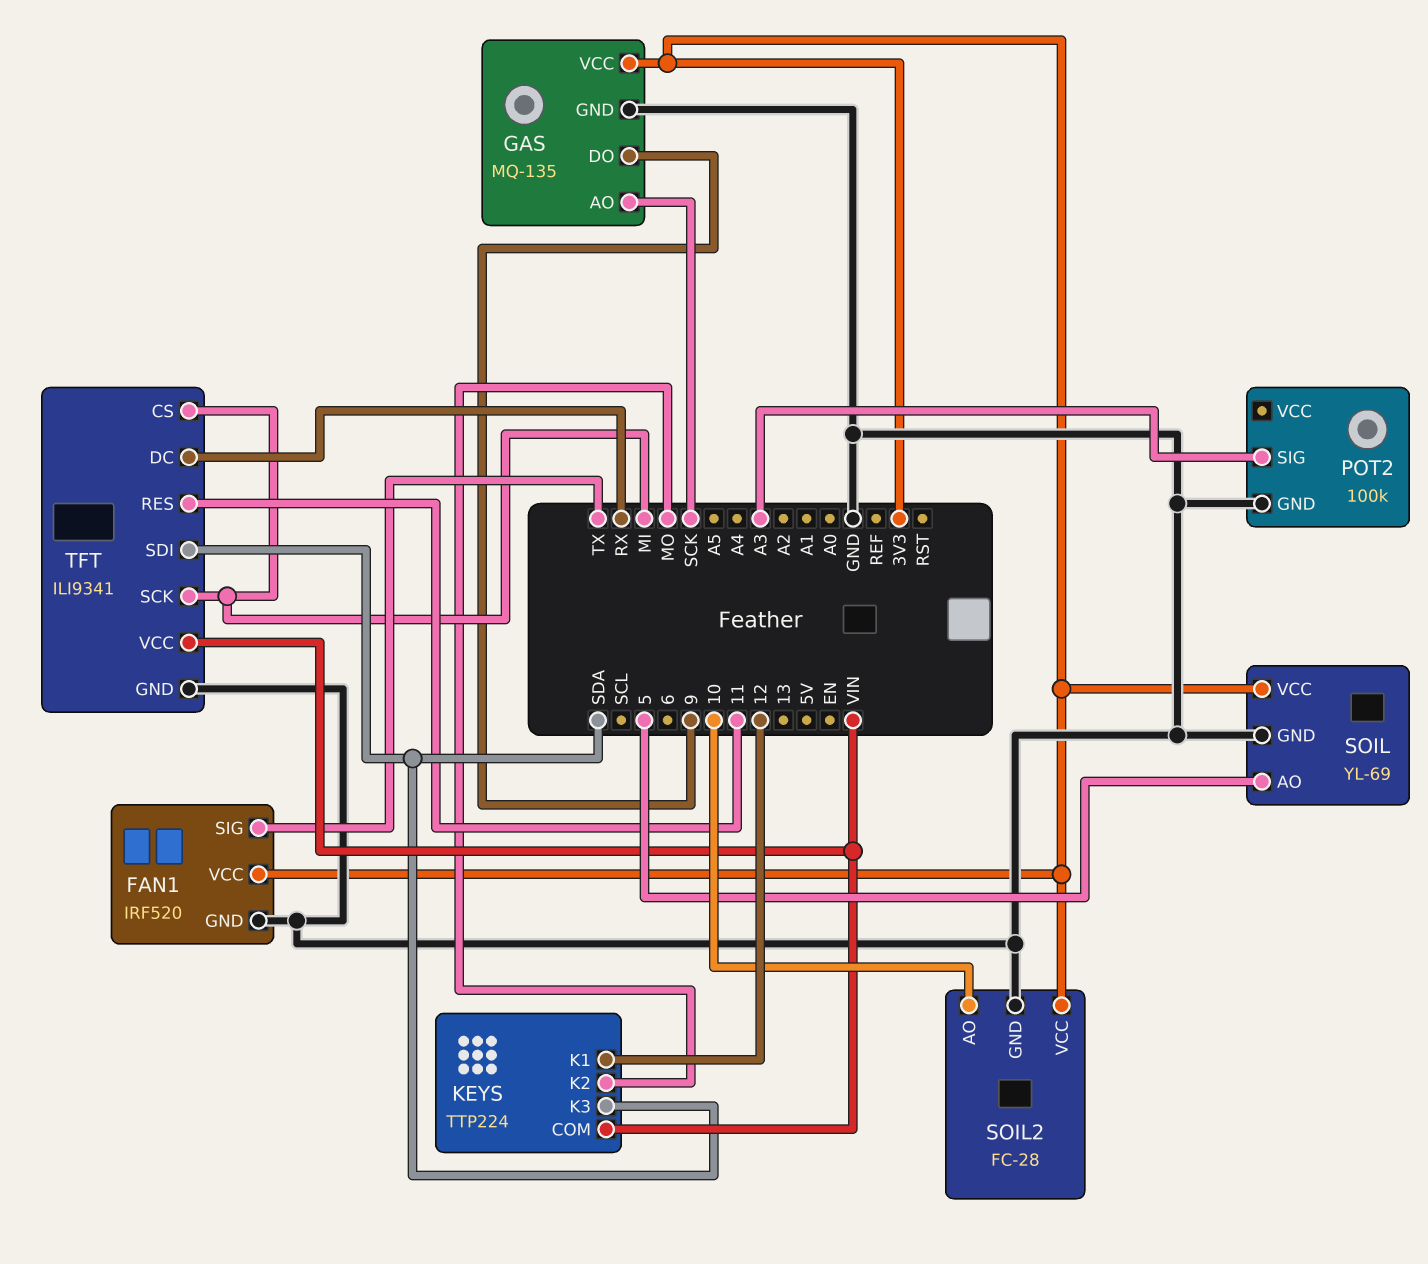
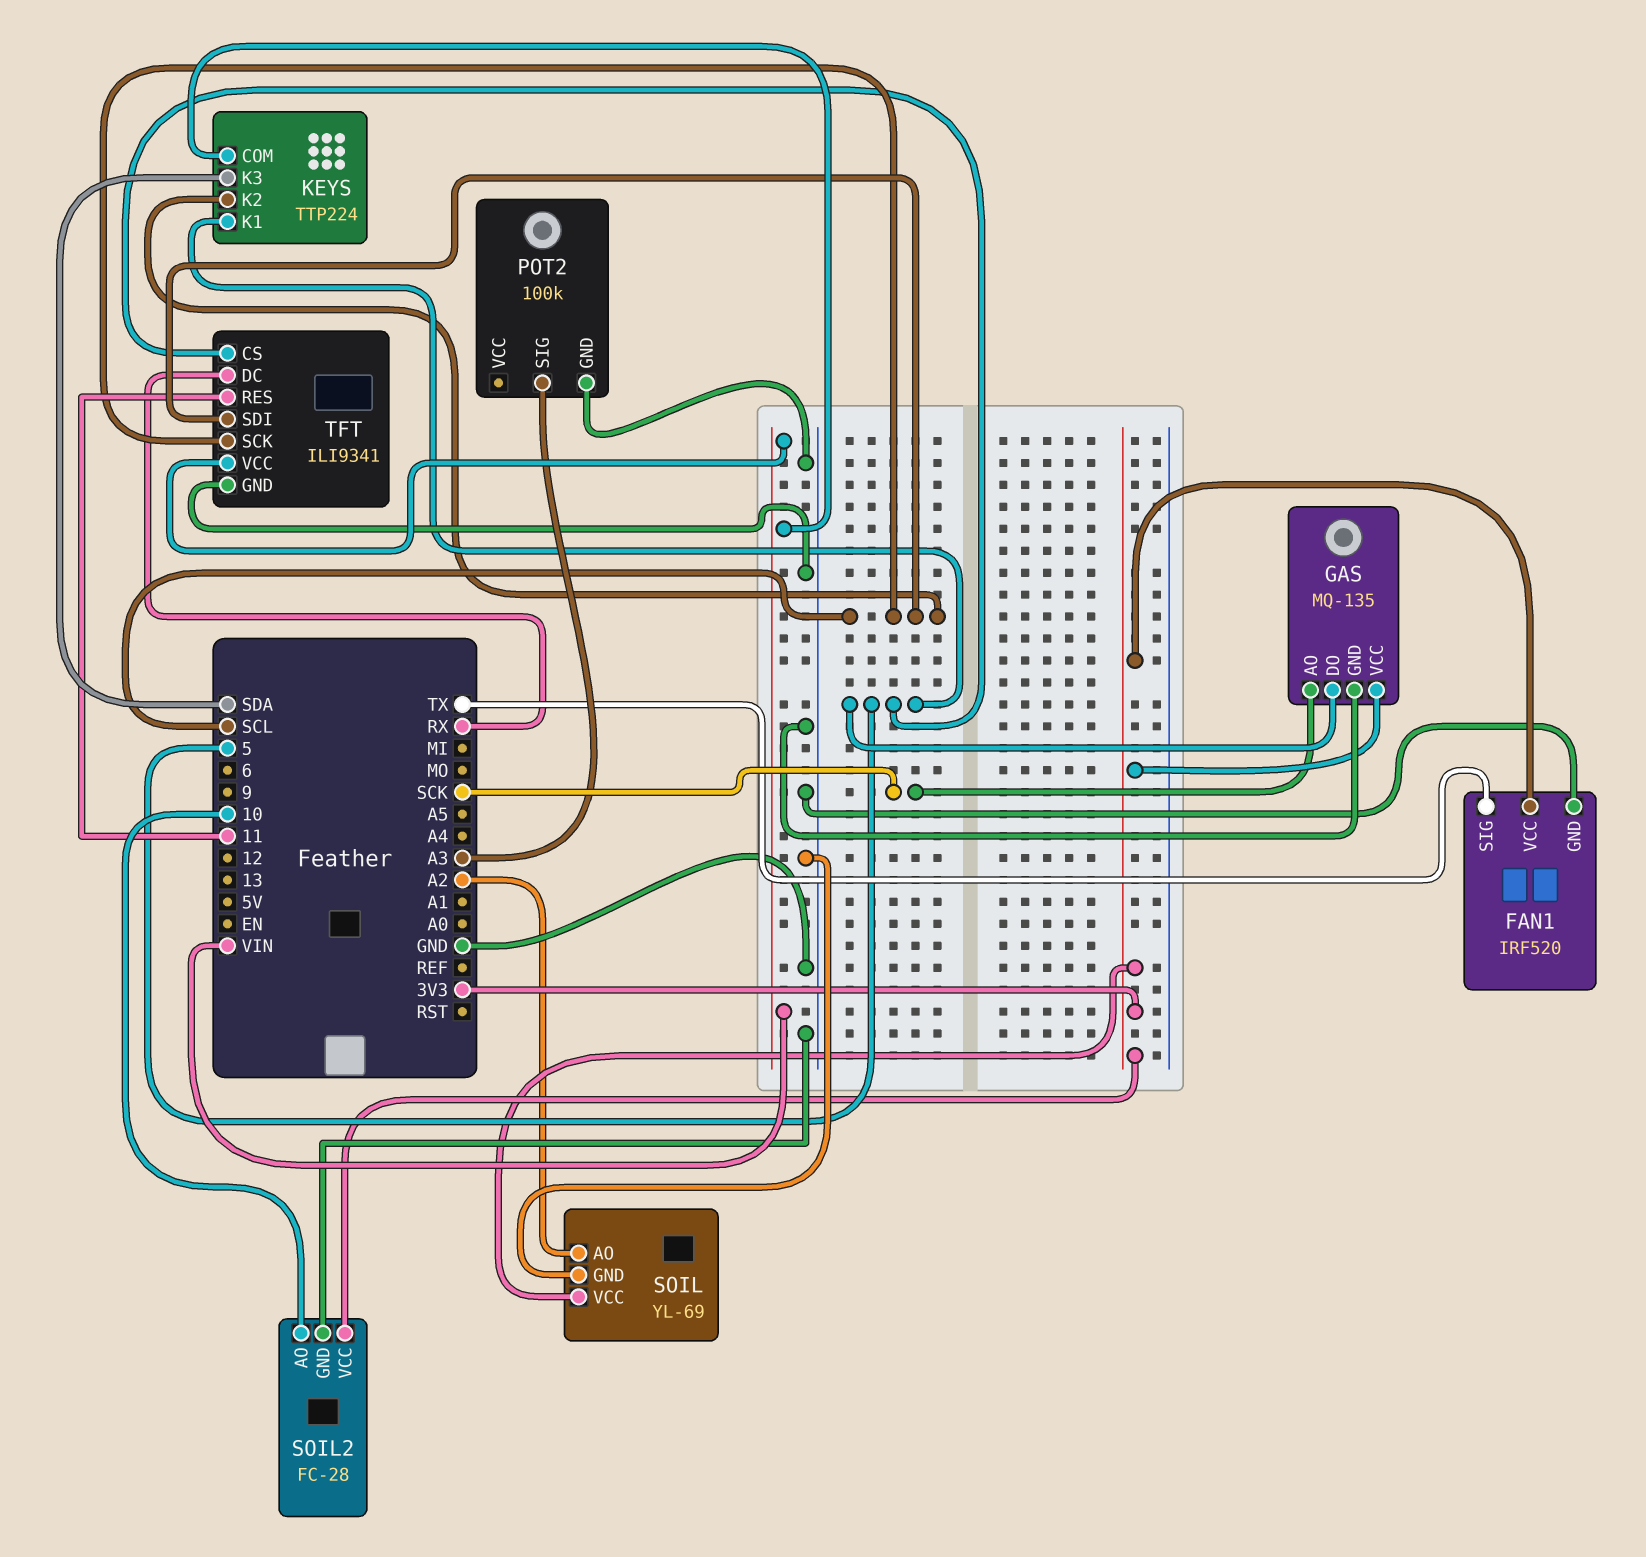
GAS pin DO: 9 -> 5
KEYS pin K1: 12 -> 5
KEYS pin K2: MO -> SCL
SOIL pin AO: 5 -> A2
TFT pin CS: MI -> 5
TFT pin SCK: MI -> SCL
TFT pin SDI: SDA -> SCL

